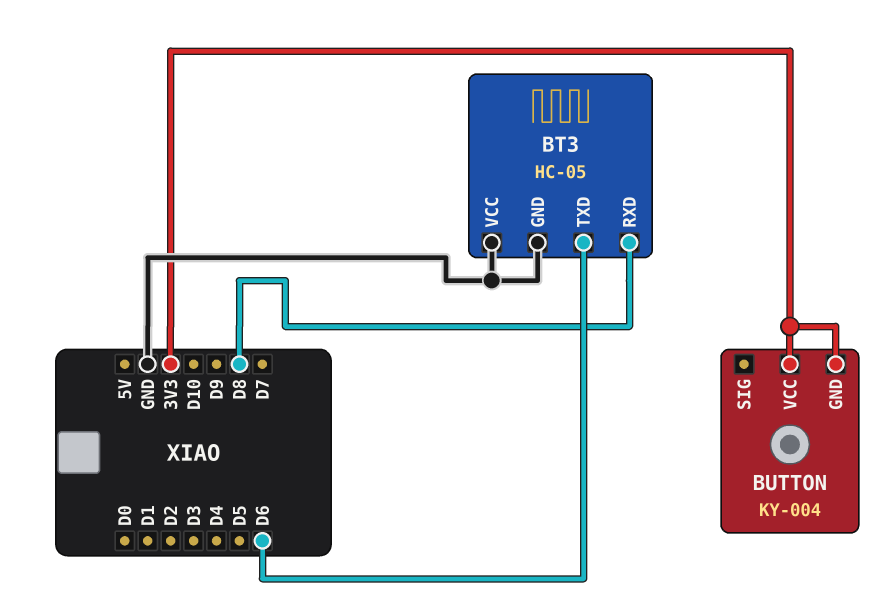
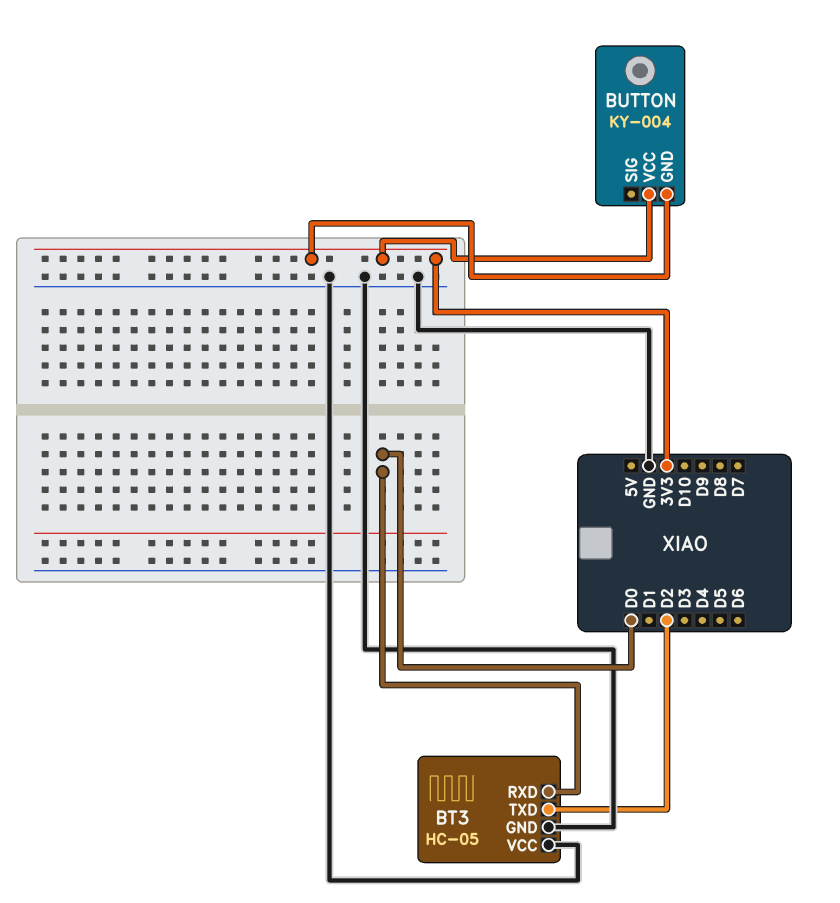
BT3 pin RXD: D8 -> D0
BT3 pin TXD: D6 -> D2

